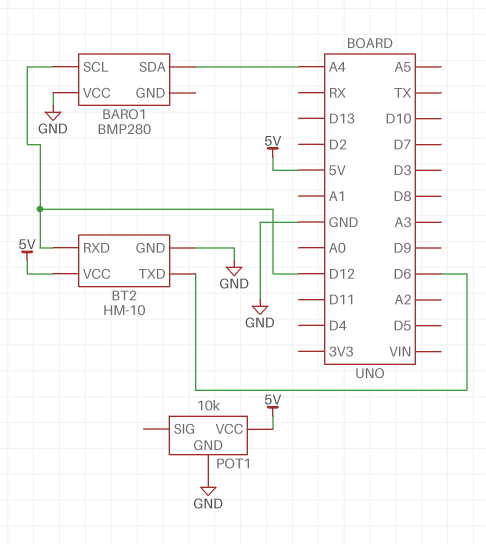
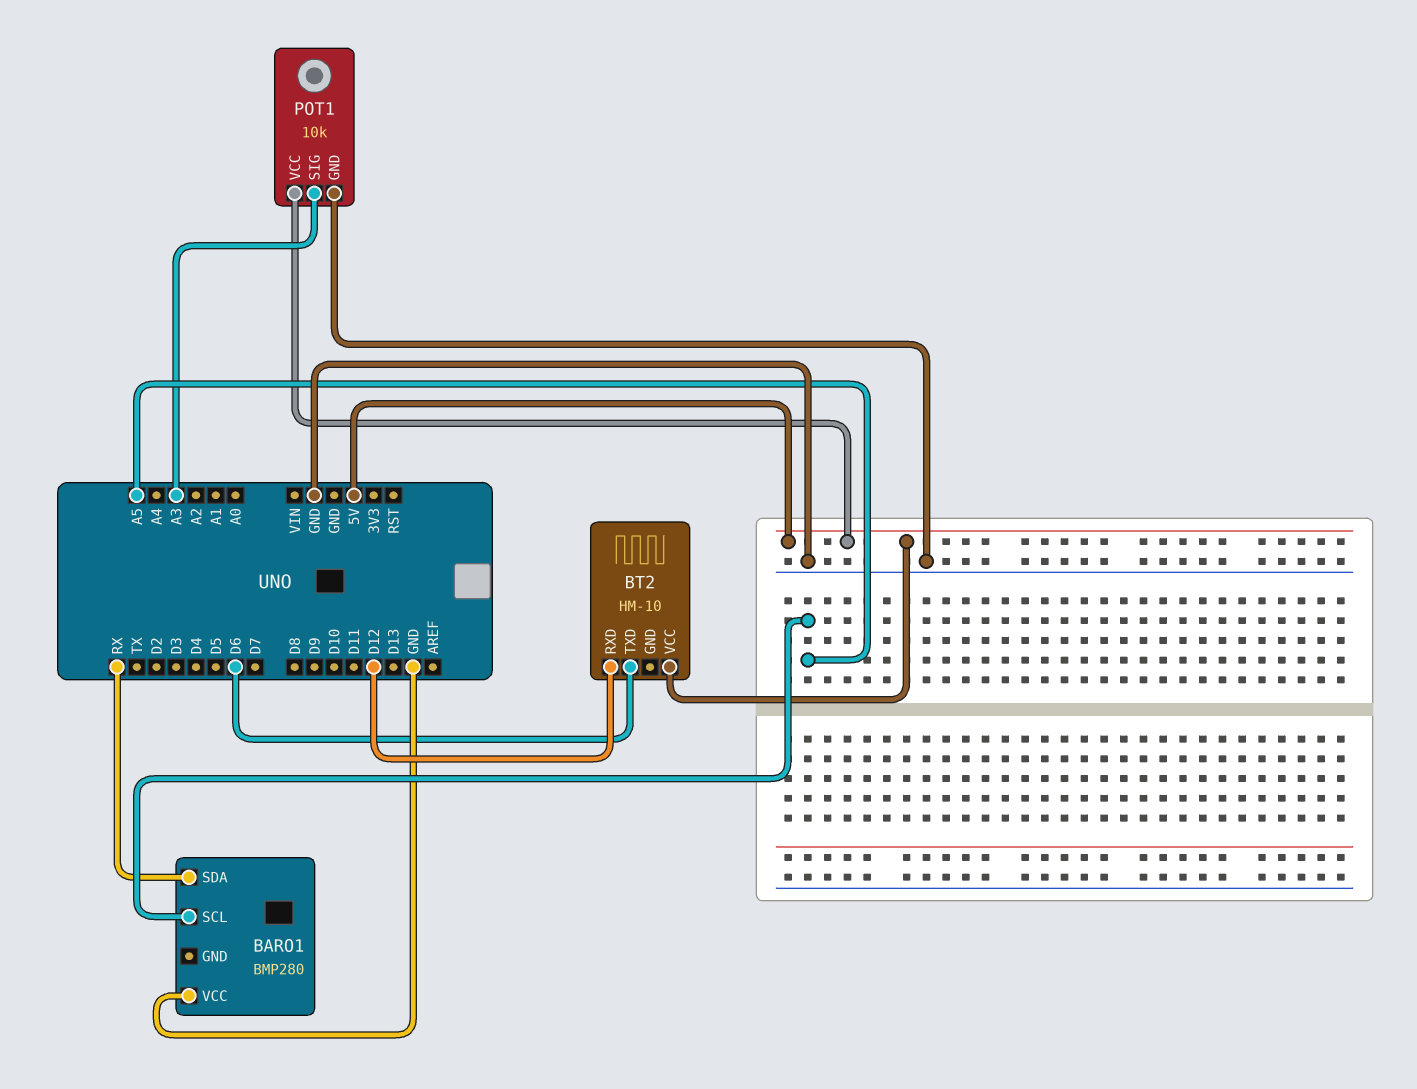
BARO1 pin SCL: D12 -> A5
BARO1 pin SDA: A4 -> RX
BT2 pin GND: GND -> none
POT1 pin SIG: none -> A3

